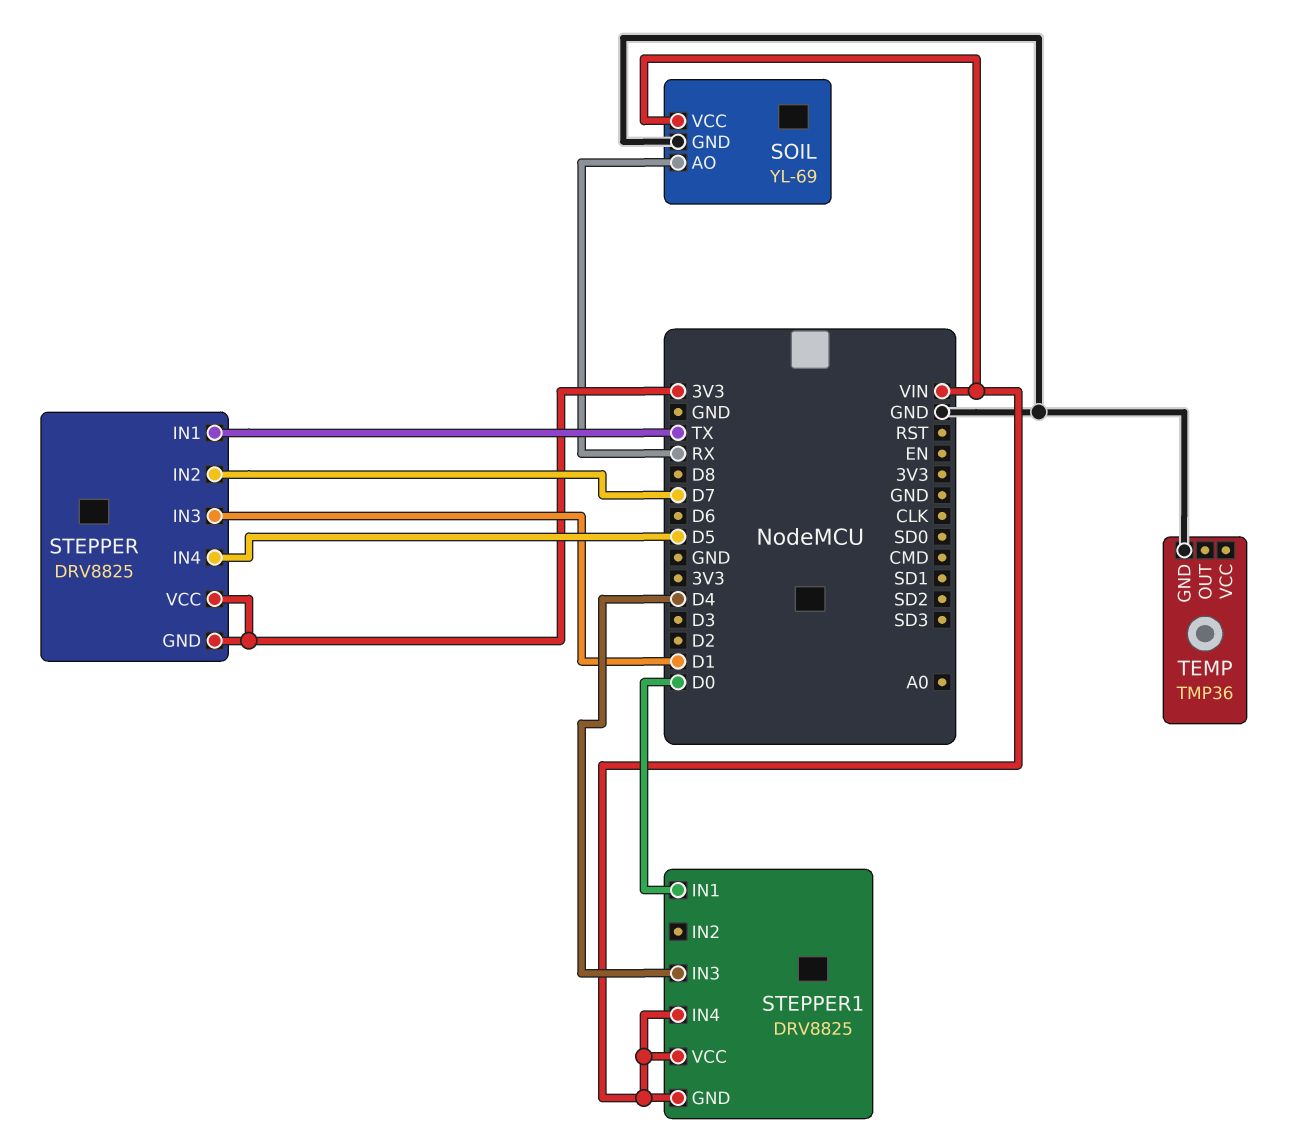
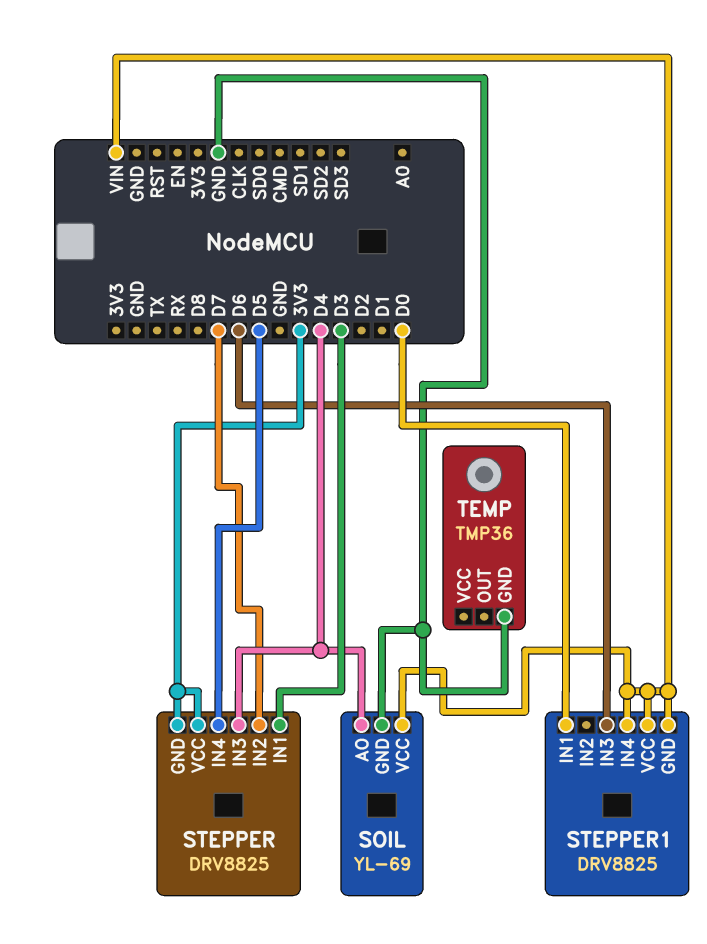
SOIL pin AO: RX -> D4
STEPPER pin IN1: TX -> D3
STEPPER pin IN3: D1 -> D4
STEPPER1 pin IN3: D4 -> D6

